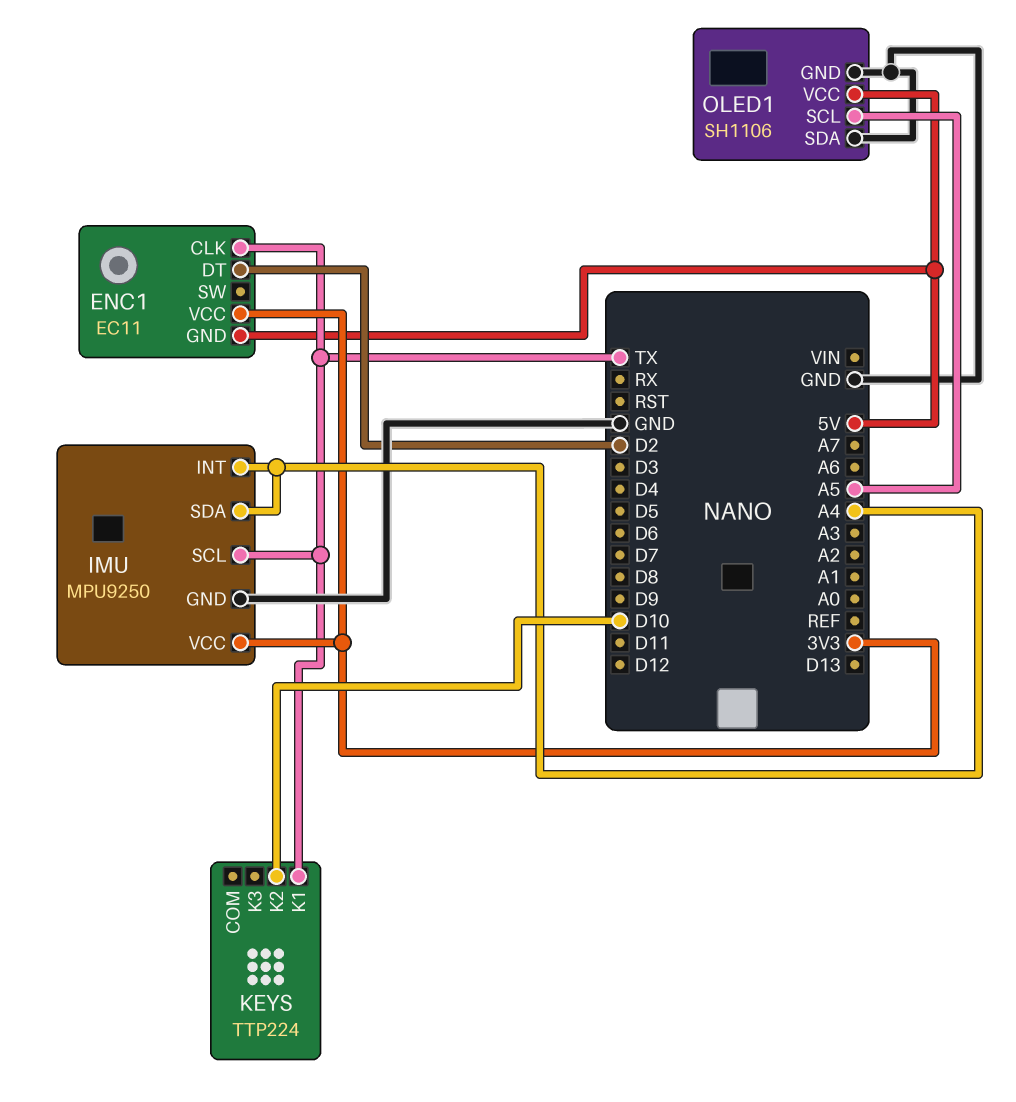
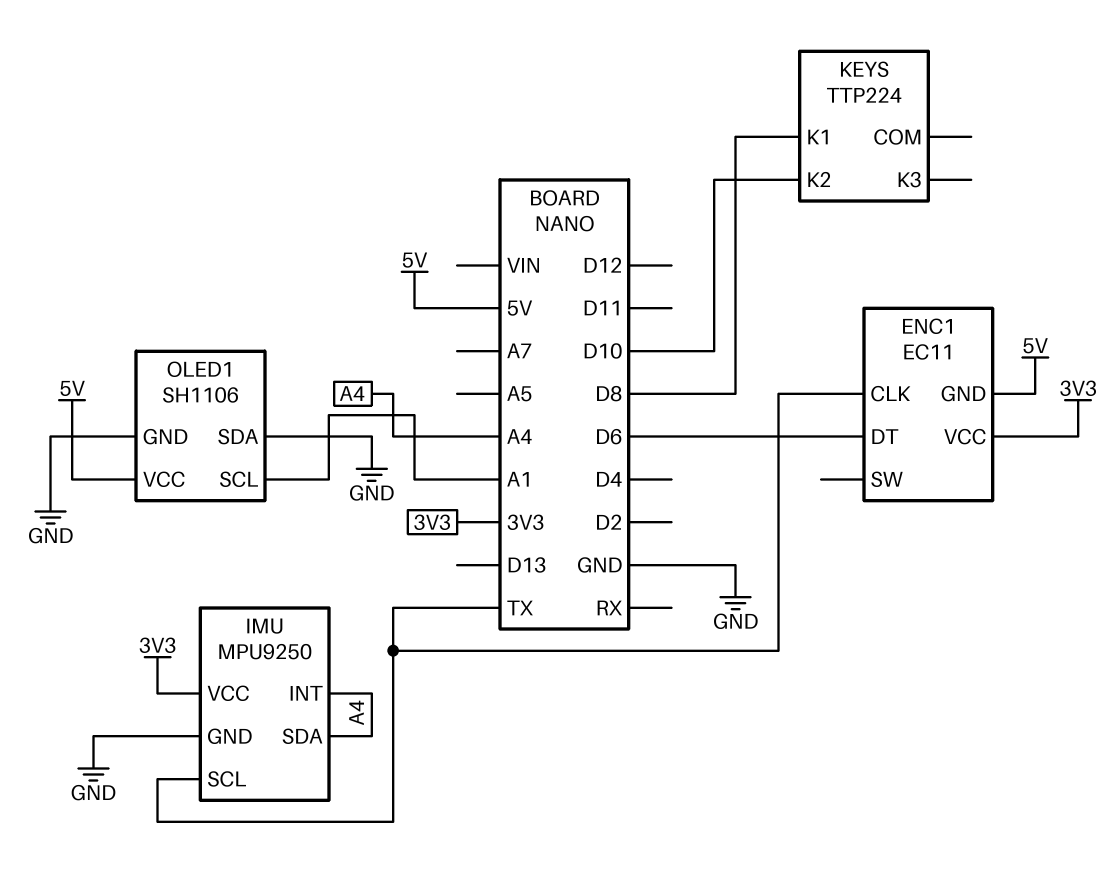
ENC1 pin DT: D2 -> D6
KEYS pin K1: TX -> D8
OLED1 pin SCL: A5 -> A1

